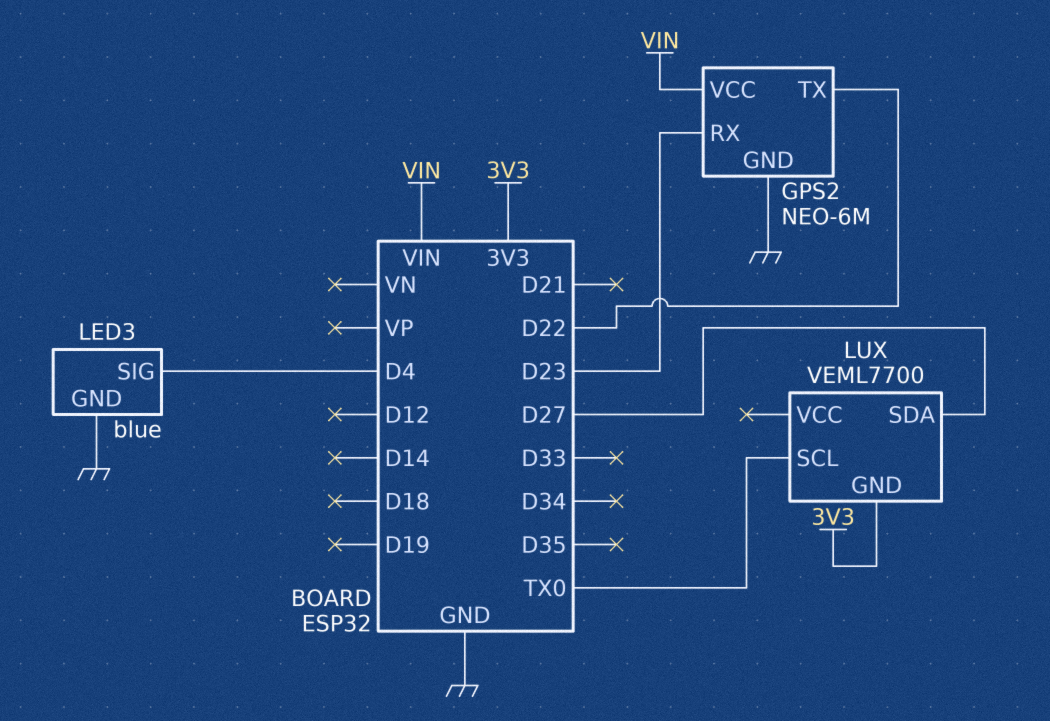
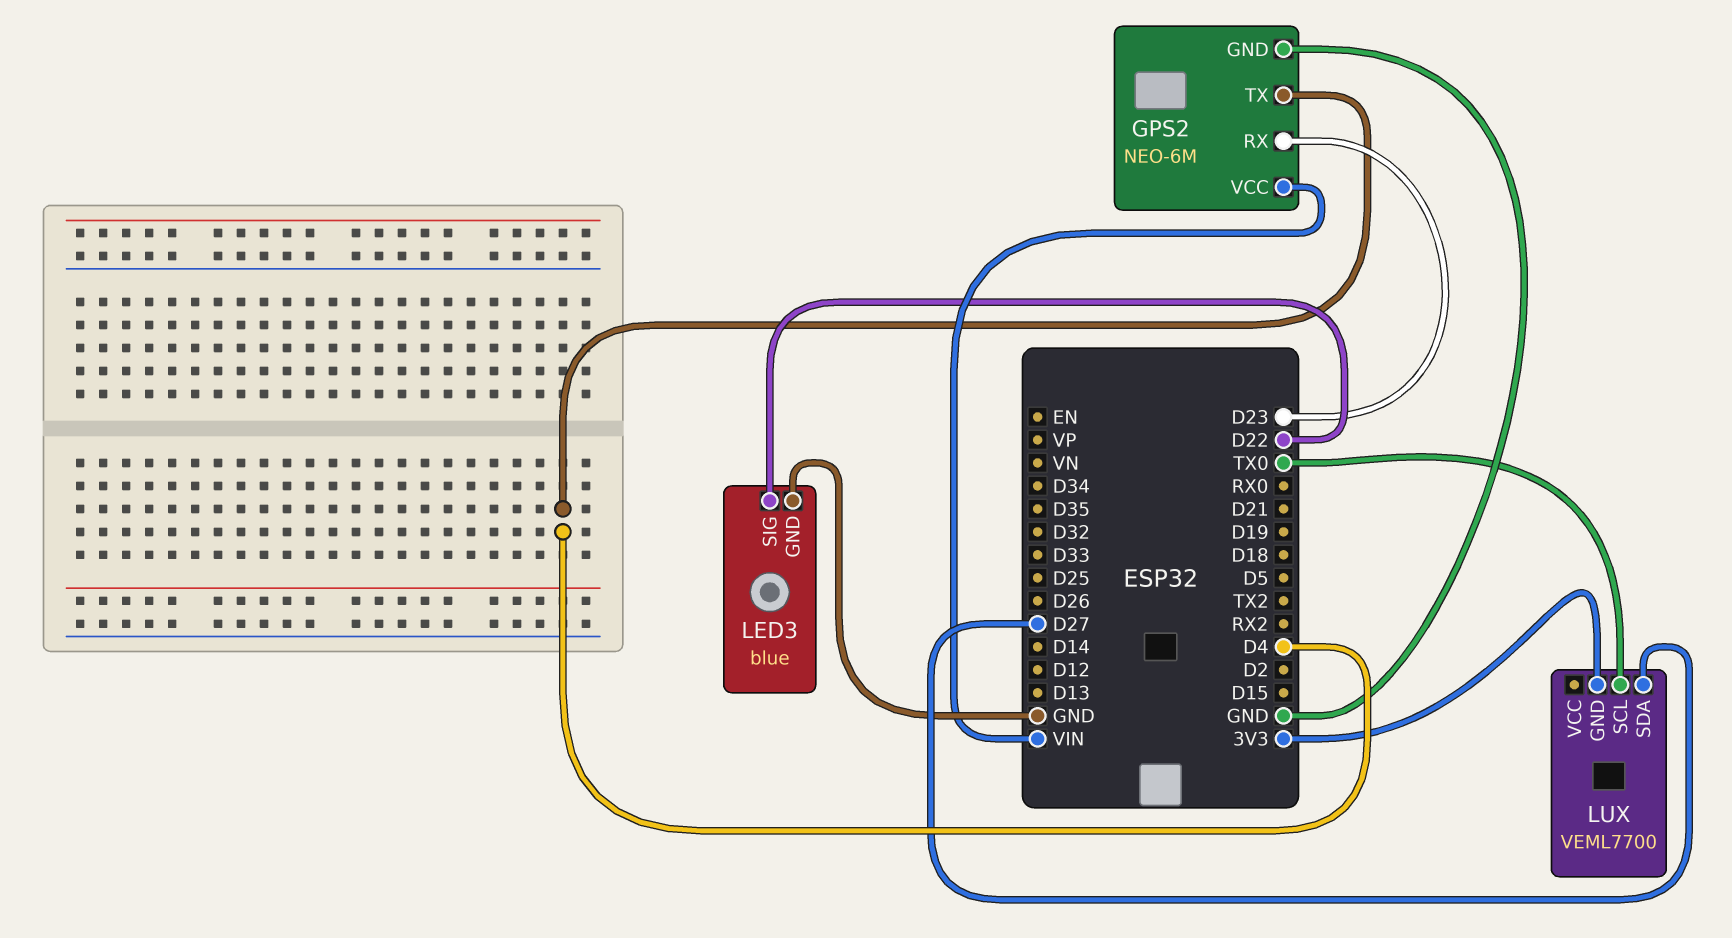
GPS2 pin TX: D22 -> D4
LED3 pin SIG: D4 -> D22

